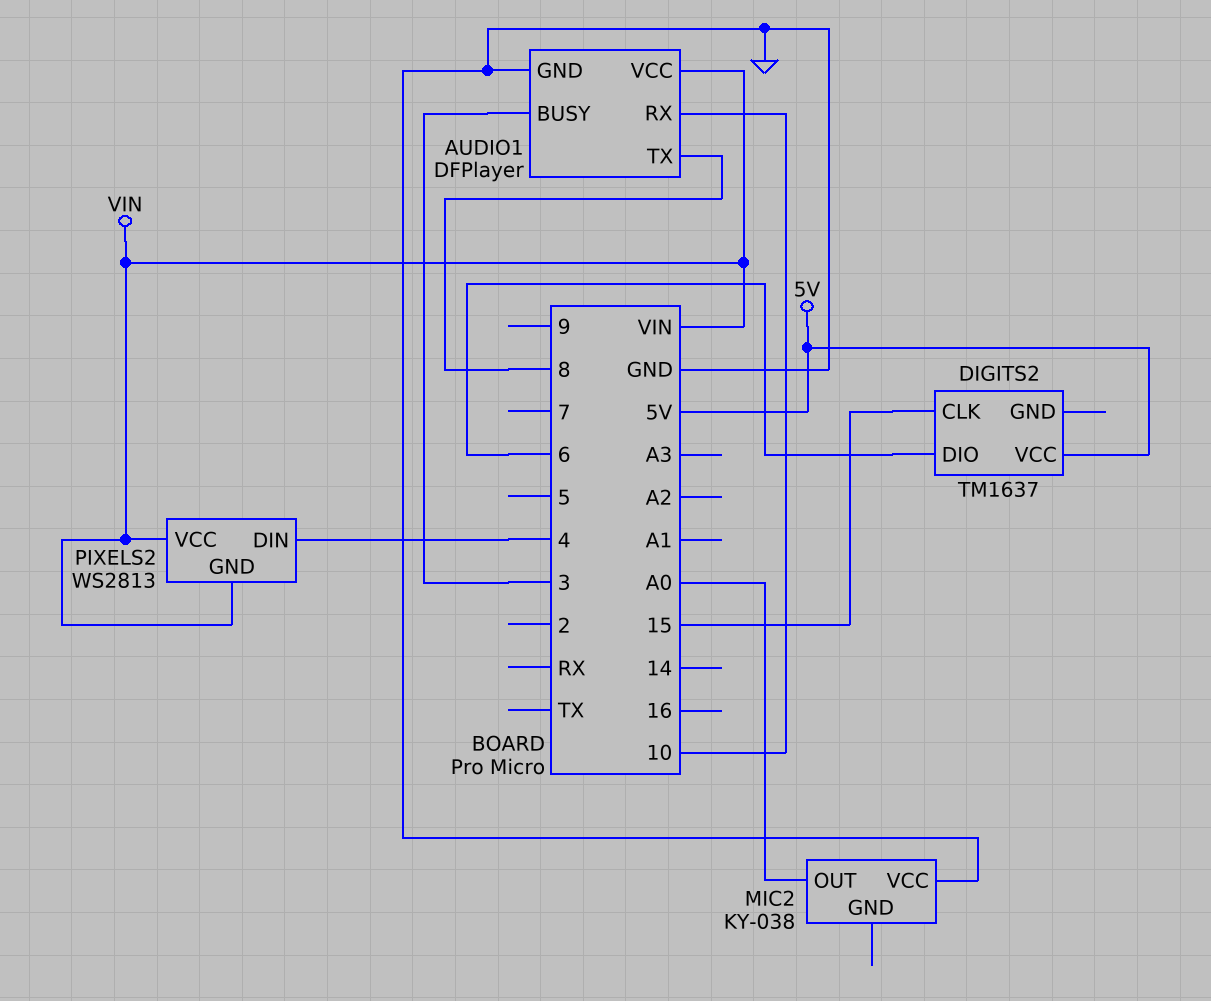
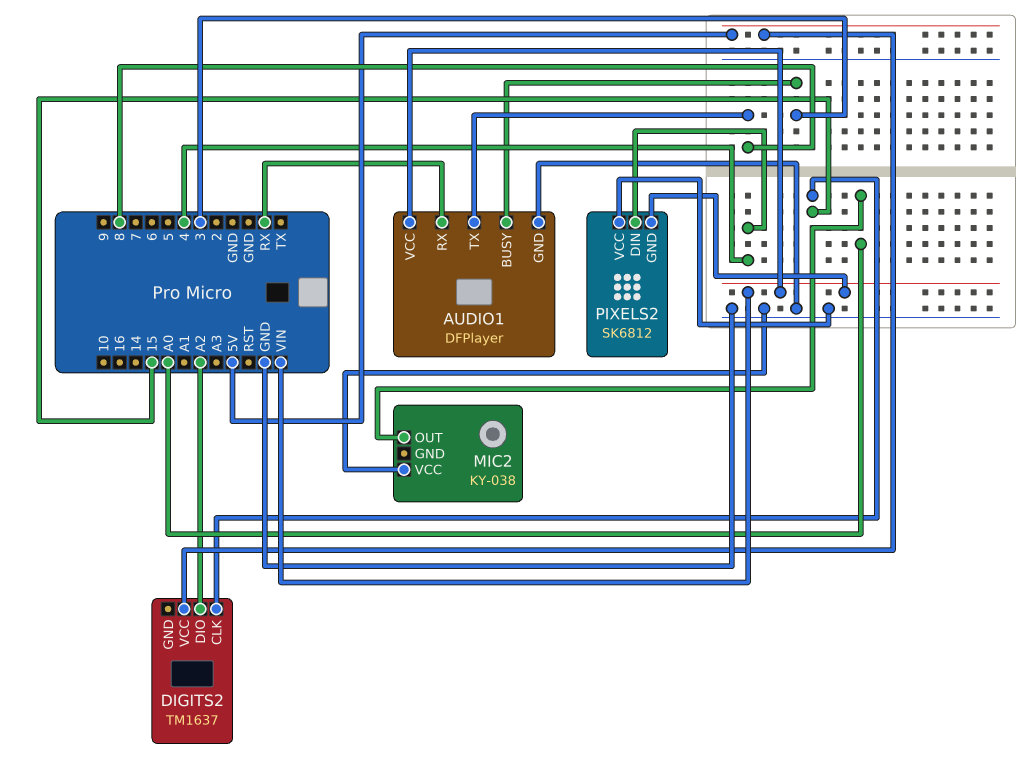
AUDIO1 pin RX: 10 -> RX
DIGITS2 pin DIO: 6 -> A2
PIXELS2: WS2813 -> SK6812
PIXELS2 pin VCC: VIN -> GND

